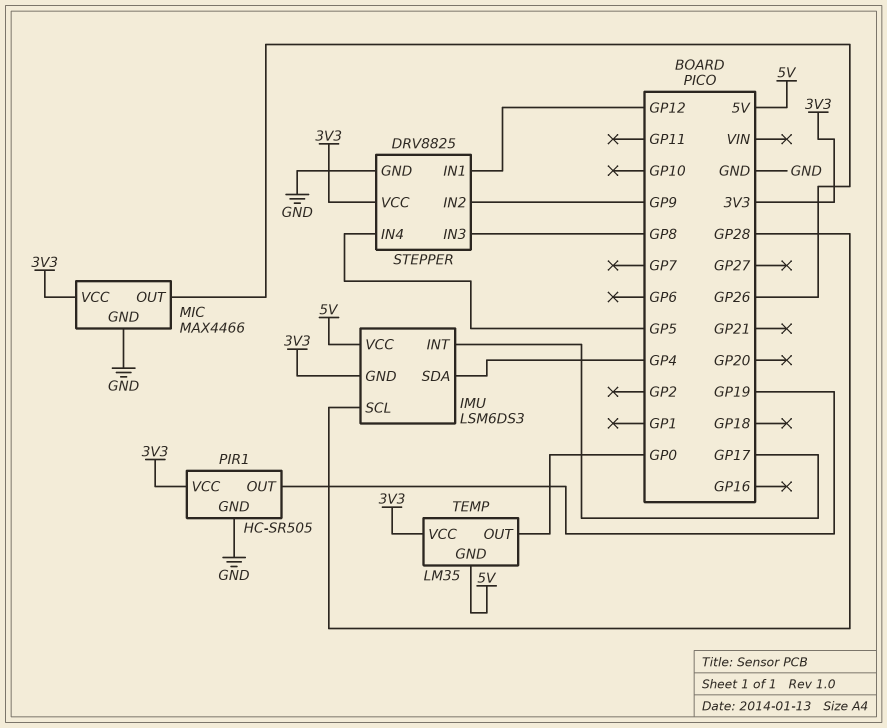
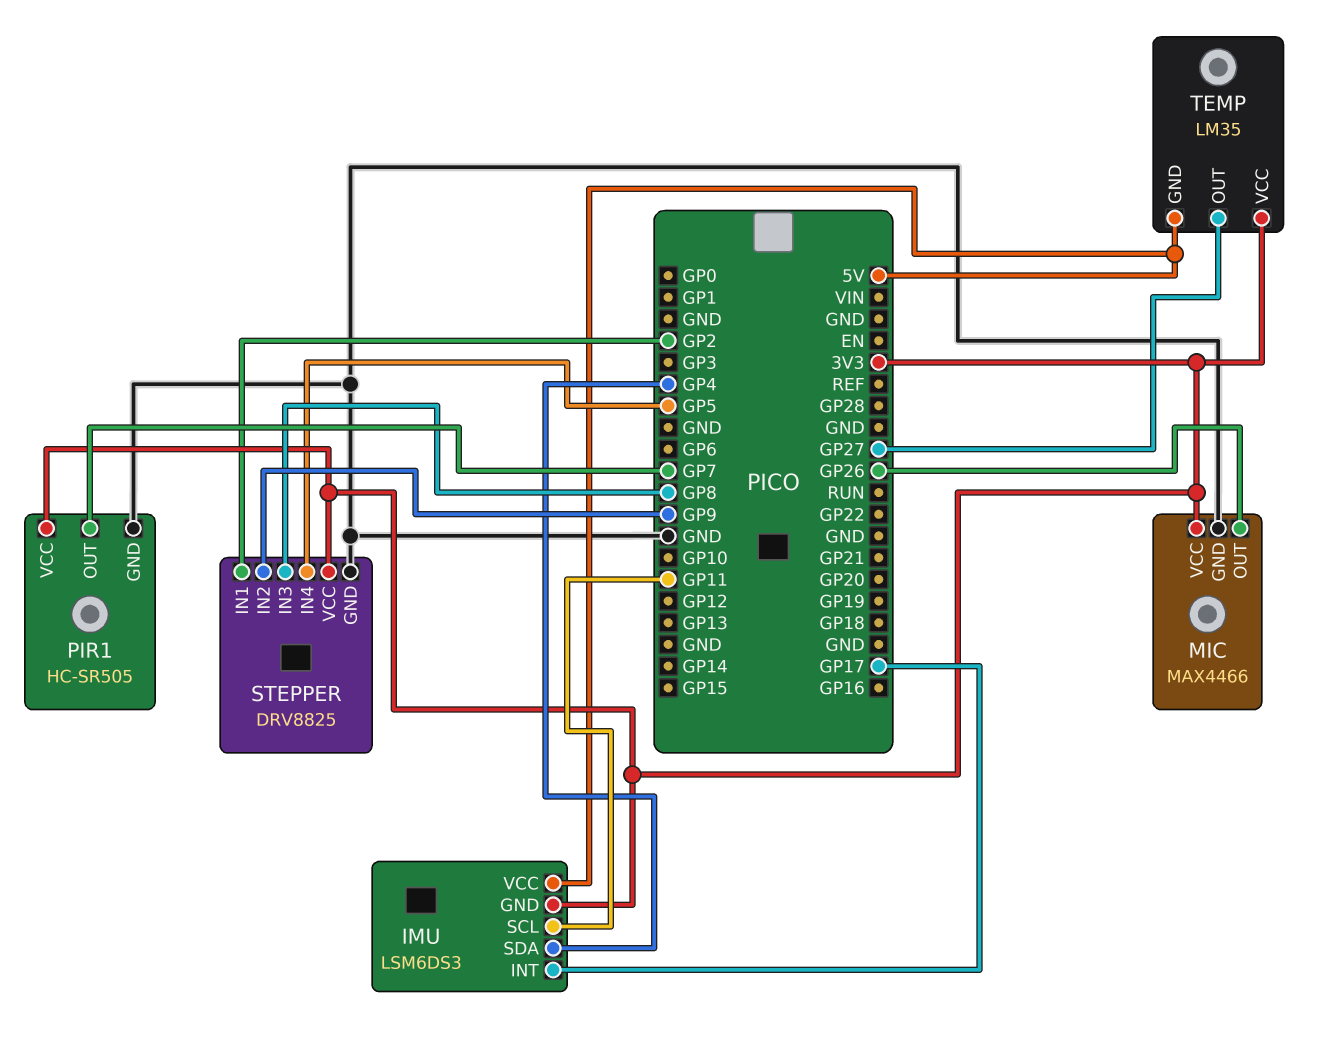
IMU pin SCL: GP28 -> GP11
PIR1 pin OUT: GP19 -> GP7
STEPPER pin IN1: GP12 -> GP2
TEMP pin OUT: GP0 -> GP27

